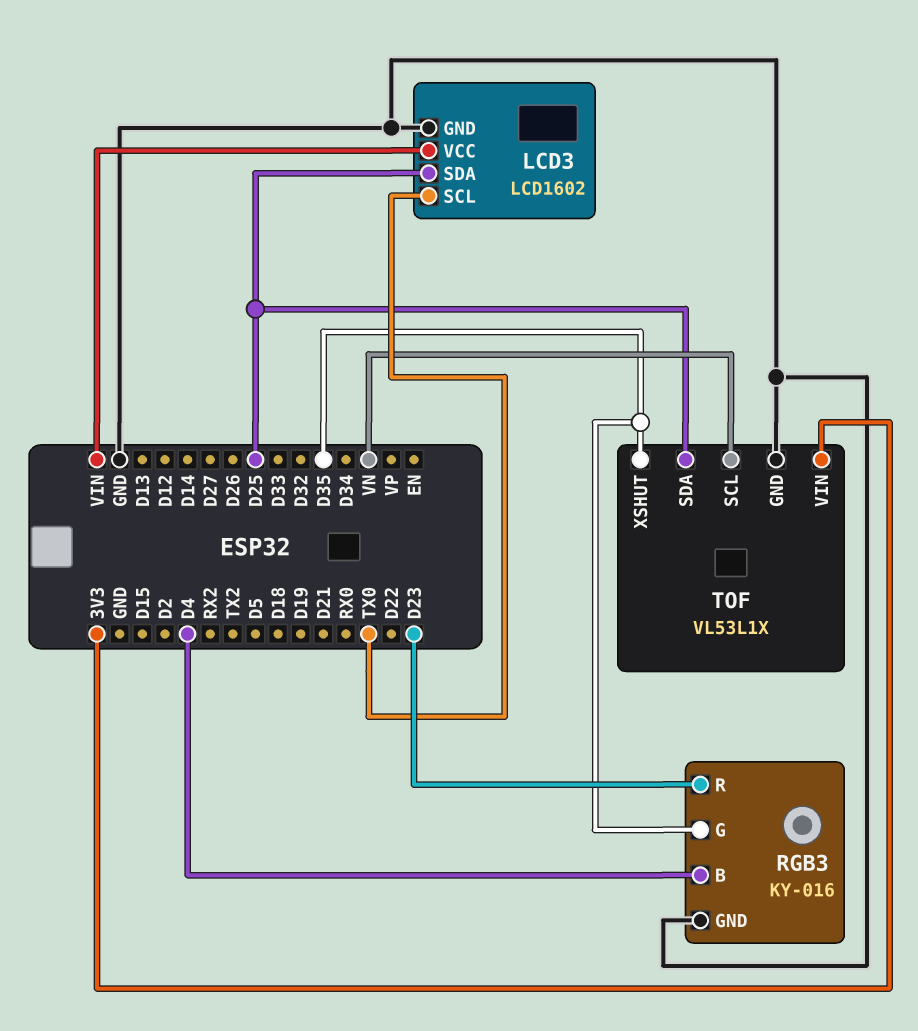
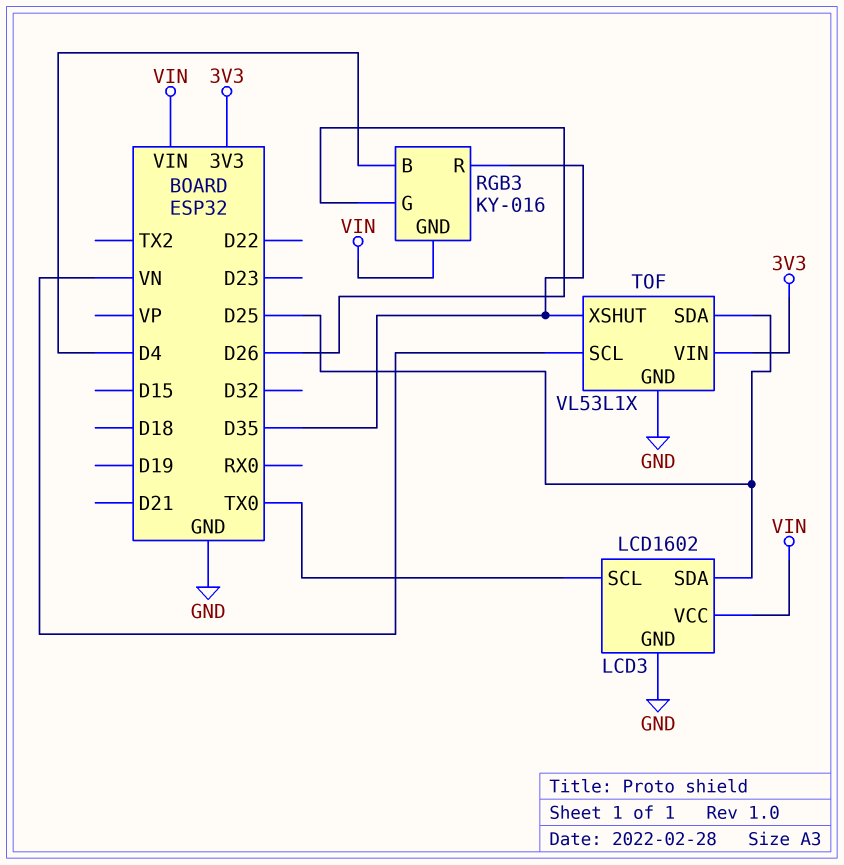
RGB3 pin G: D35 -> D26
RGB3 pin GND: GND -> VIN
RGB3 pin R: D23 -> D35

